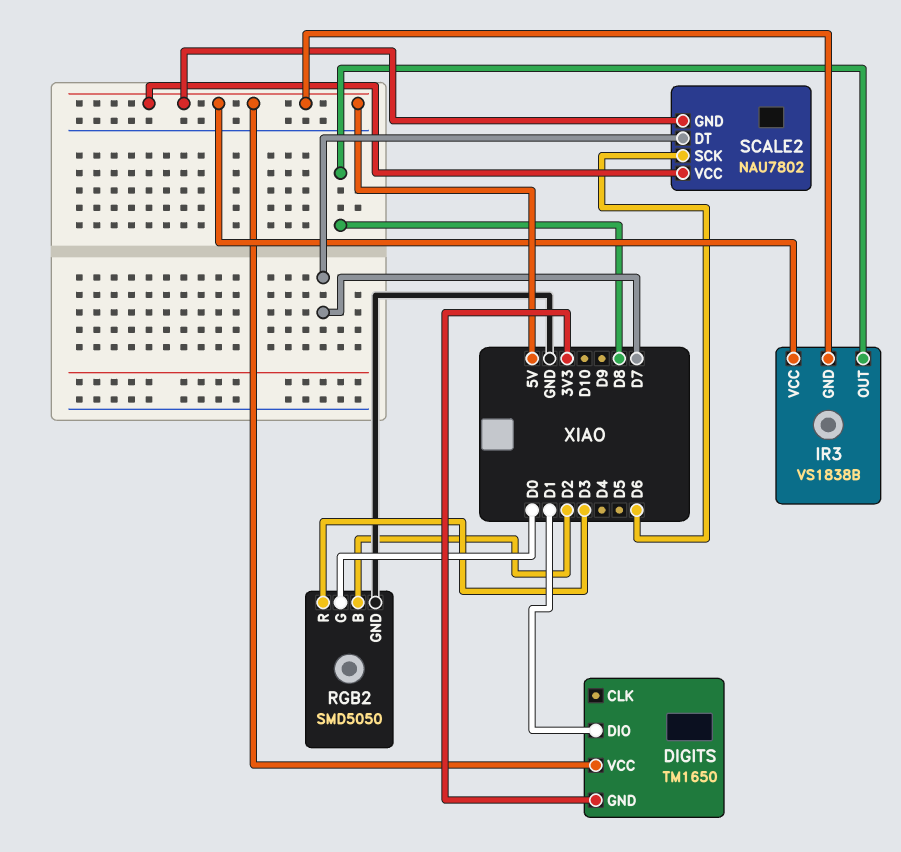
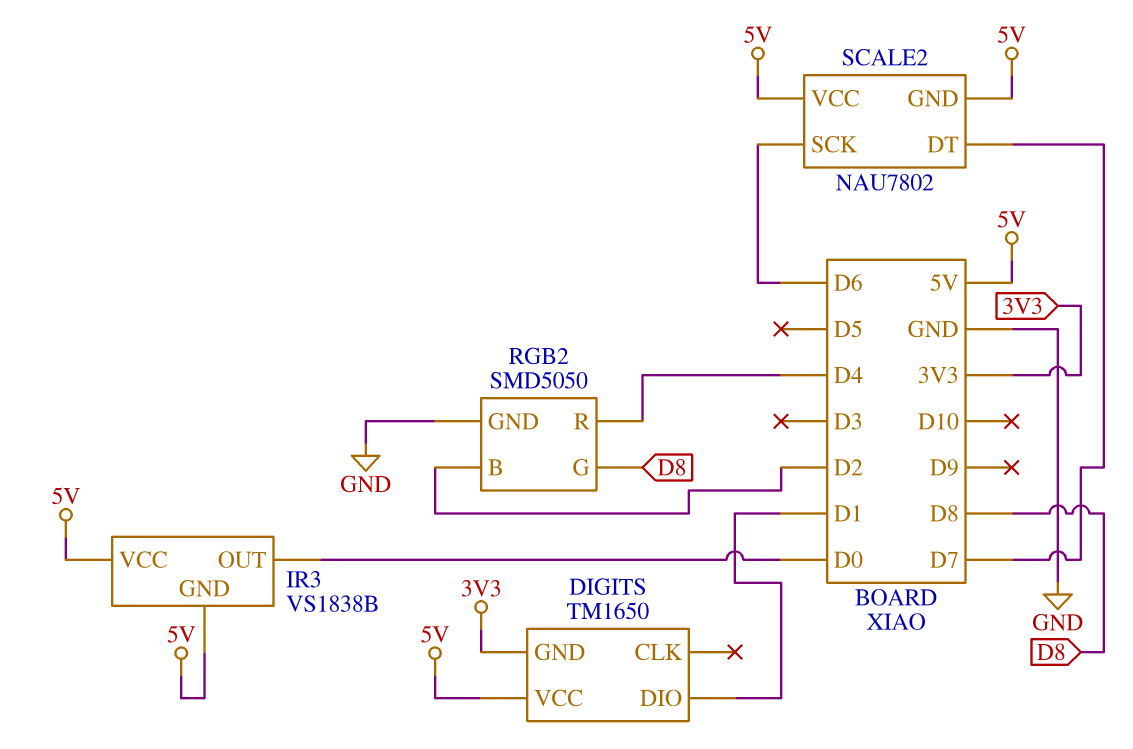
IR3 pin OUT: D8 -> D0
RGB2 pin G: D0 -> D8
RGB2 pin R: D3 -> D4

